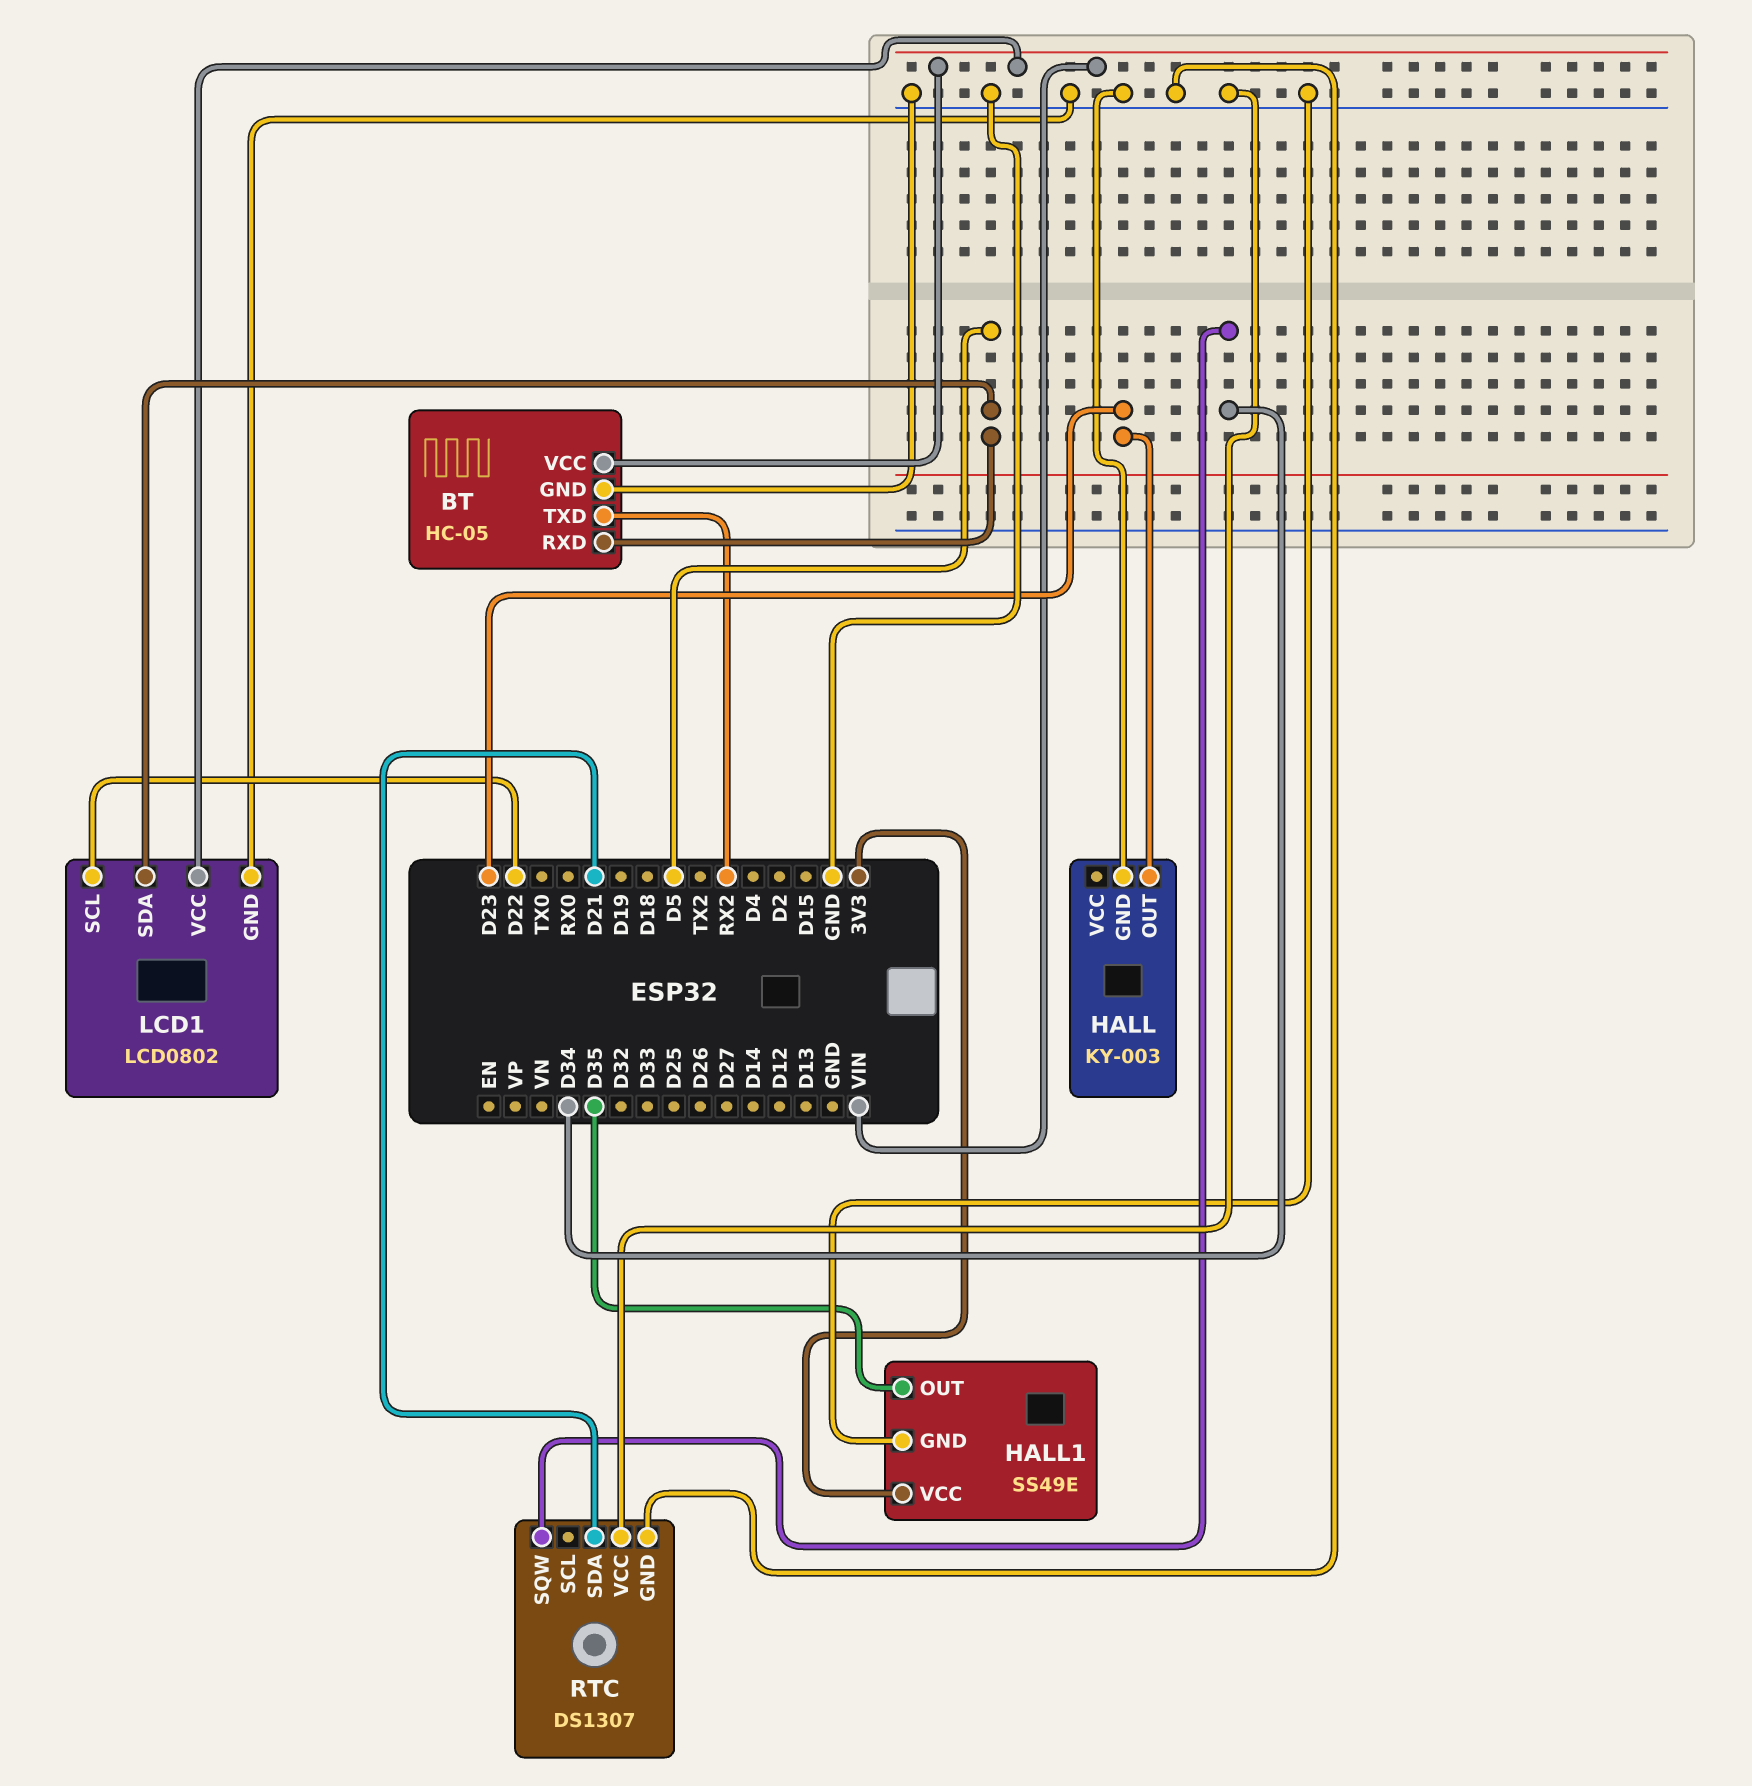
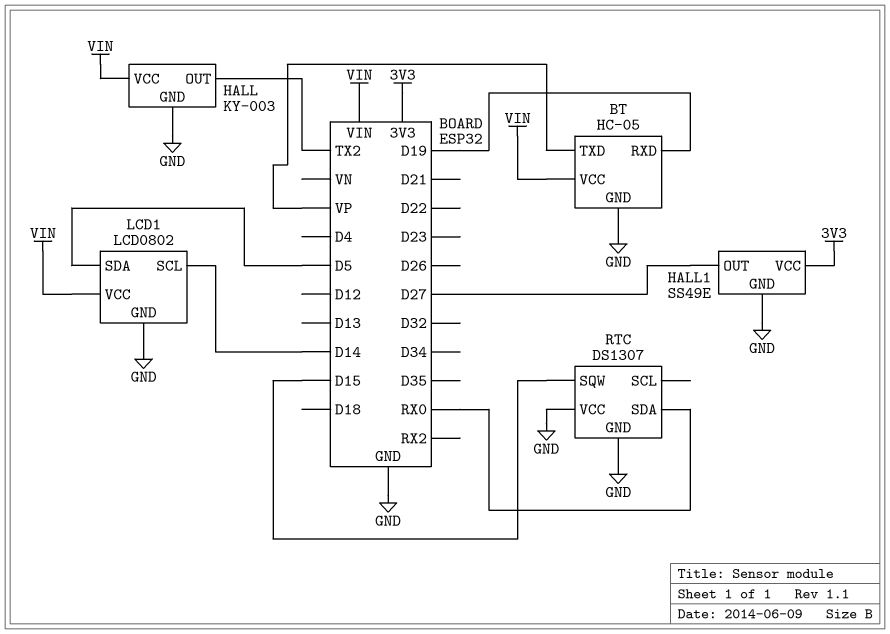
BT pin RXD: D5 -> D19
BT pin TXD: RX2 -> VP
HALL pin OUT: D23 -> TX2
HALL pin VCC: none -> VIN
HALL1 pin OUT: D35 -> D27
LCD1 pin SCL: D22 -> D14
RTC pin SDA: D21 -> RX0
RTC pin SQW: D34 -> D15

